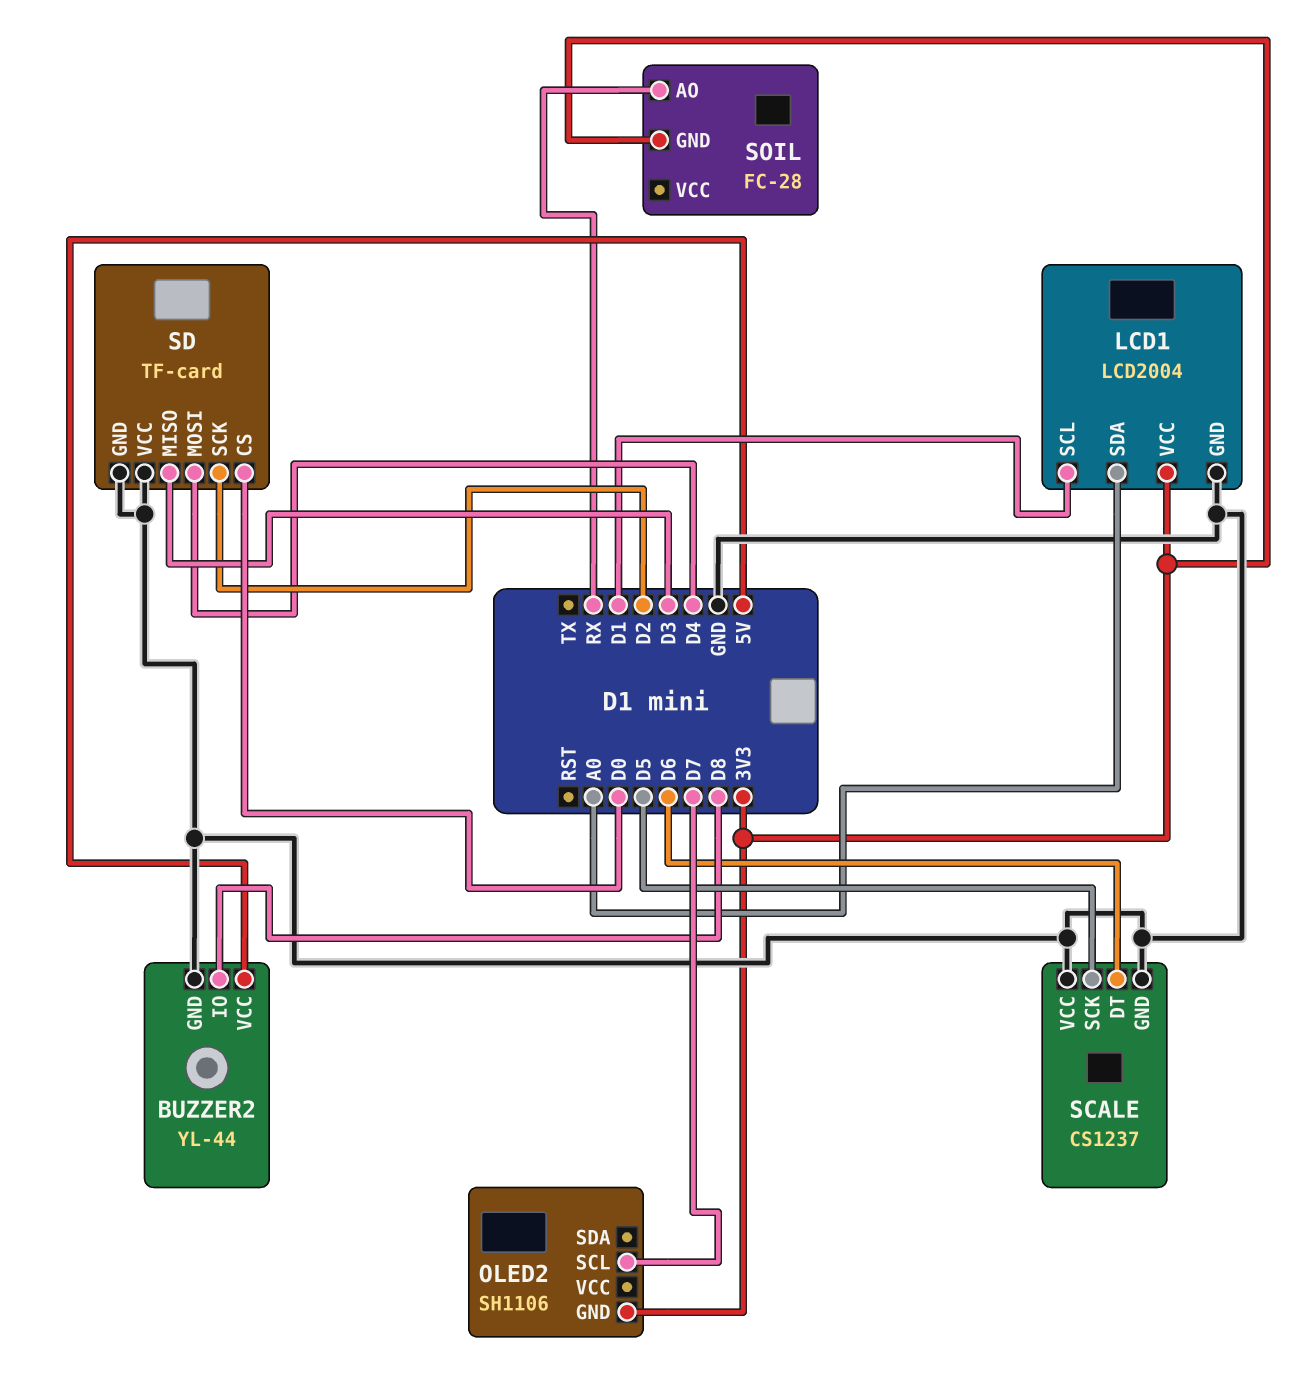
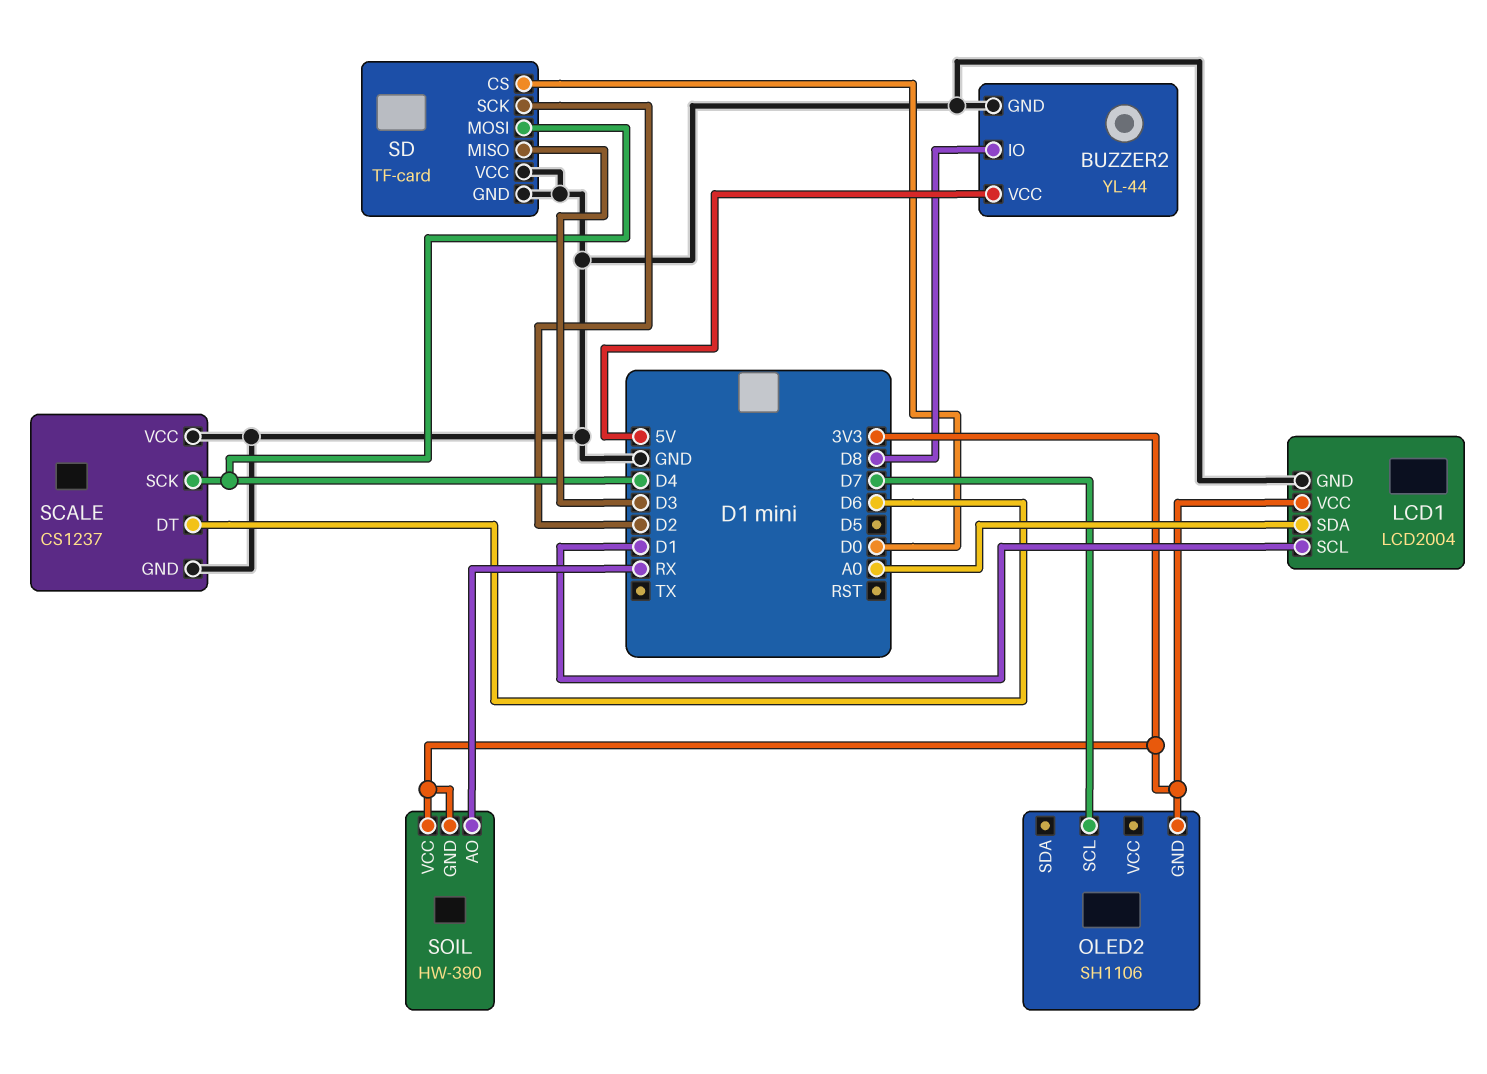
SCALE pin SCK: D5 -> D4
SOIL: FC-28 -> HW-390
SOIL pin VCC: none -> 3V3

